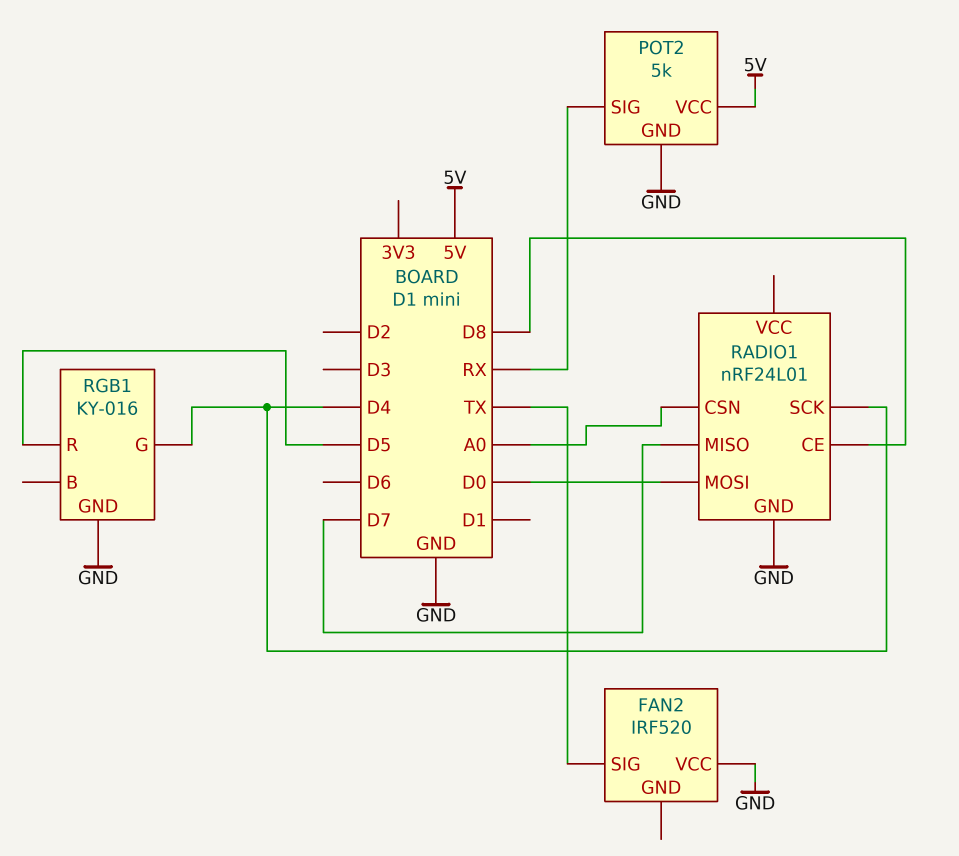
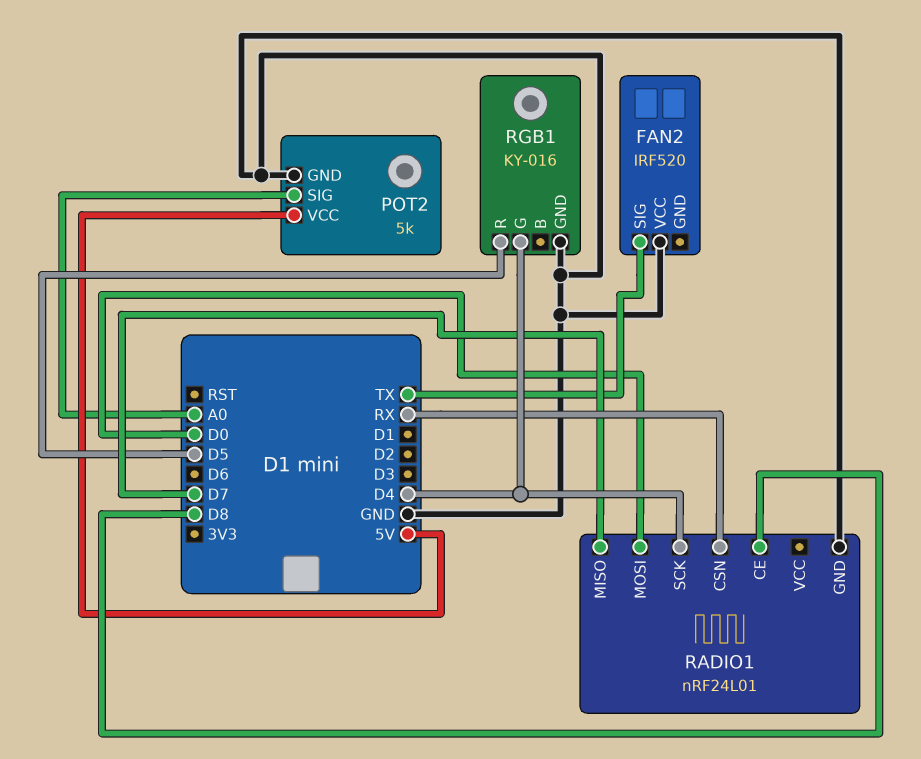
POT2 pin SIG: RX -> A0
RADIO1 pin CSN: A0 -> RX

